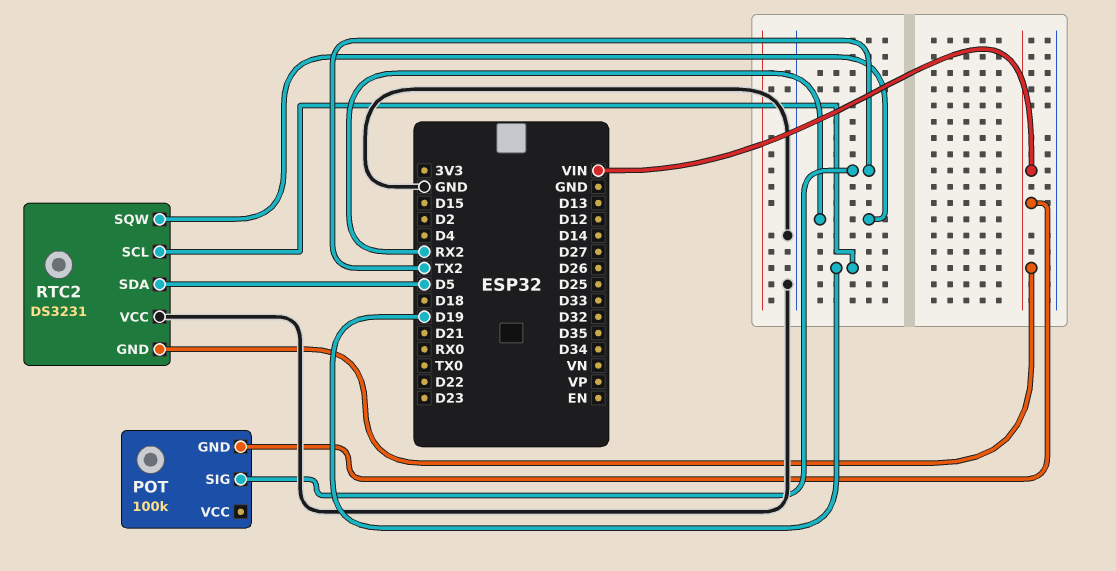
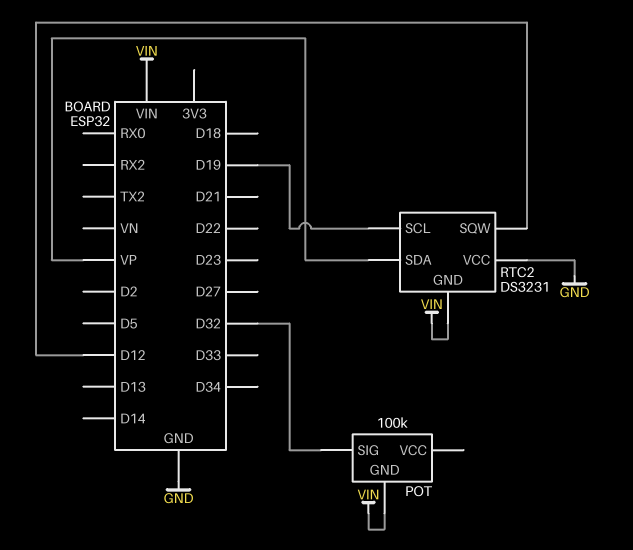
POT pin SIG: TX2 -> D32
RTC2 pin SDA: D5 -> VP
RTC2 pin SQW: RX2 -> D12

